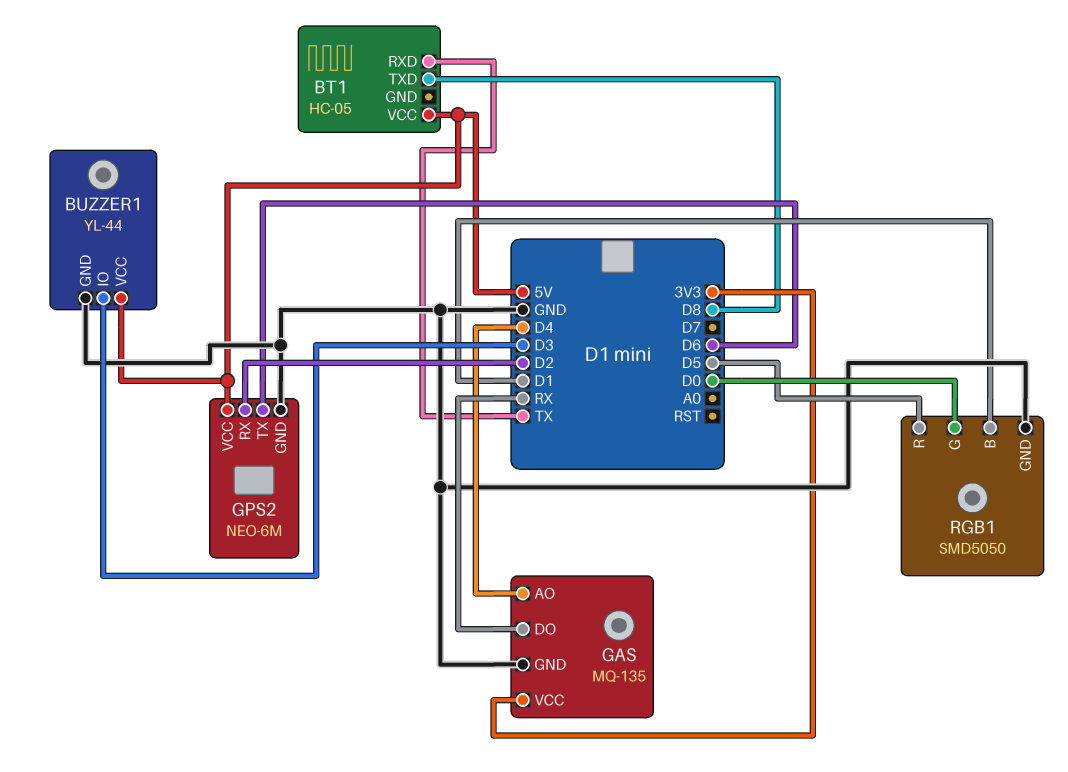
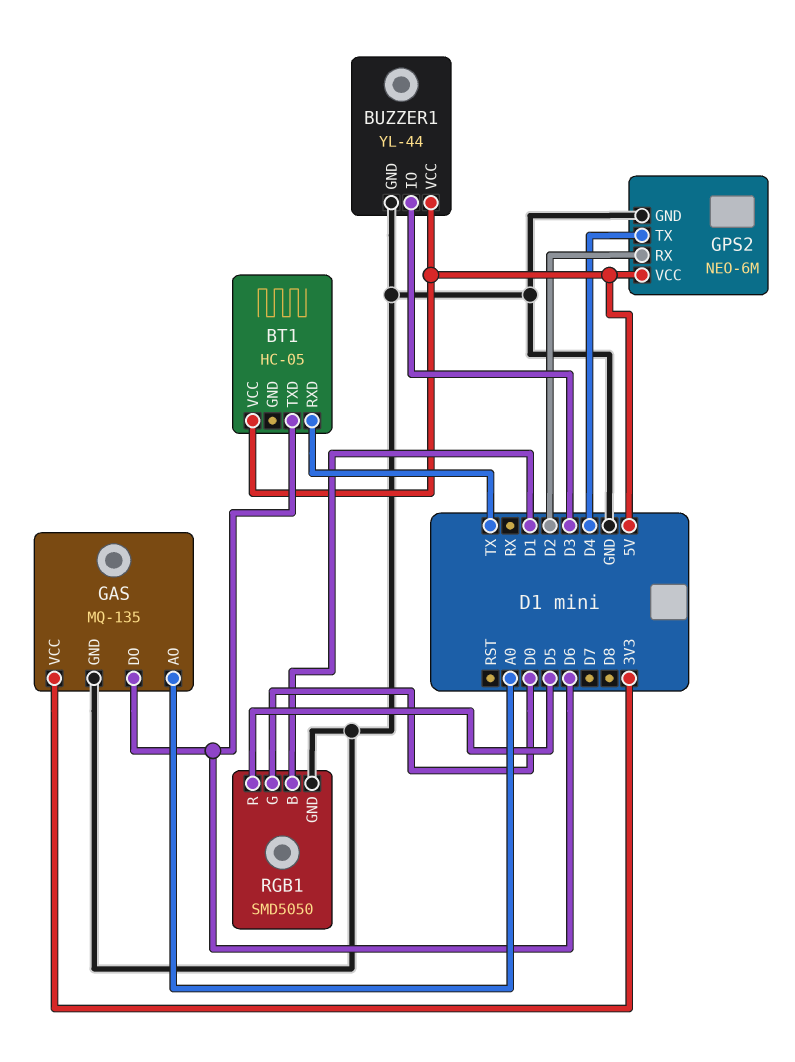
BT1 pin TXD: D8 -> D6
GAS pin AO: D4 -> A0
GAS pin DO: RX -> D6
GPS2 pin TX: D6 -> D4

